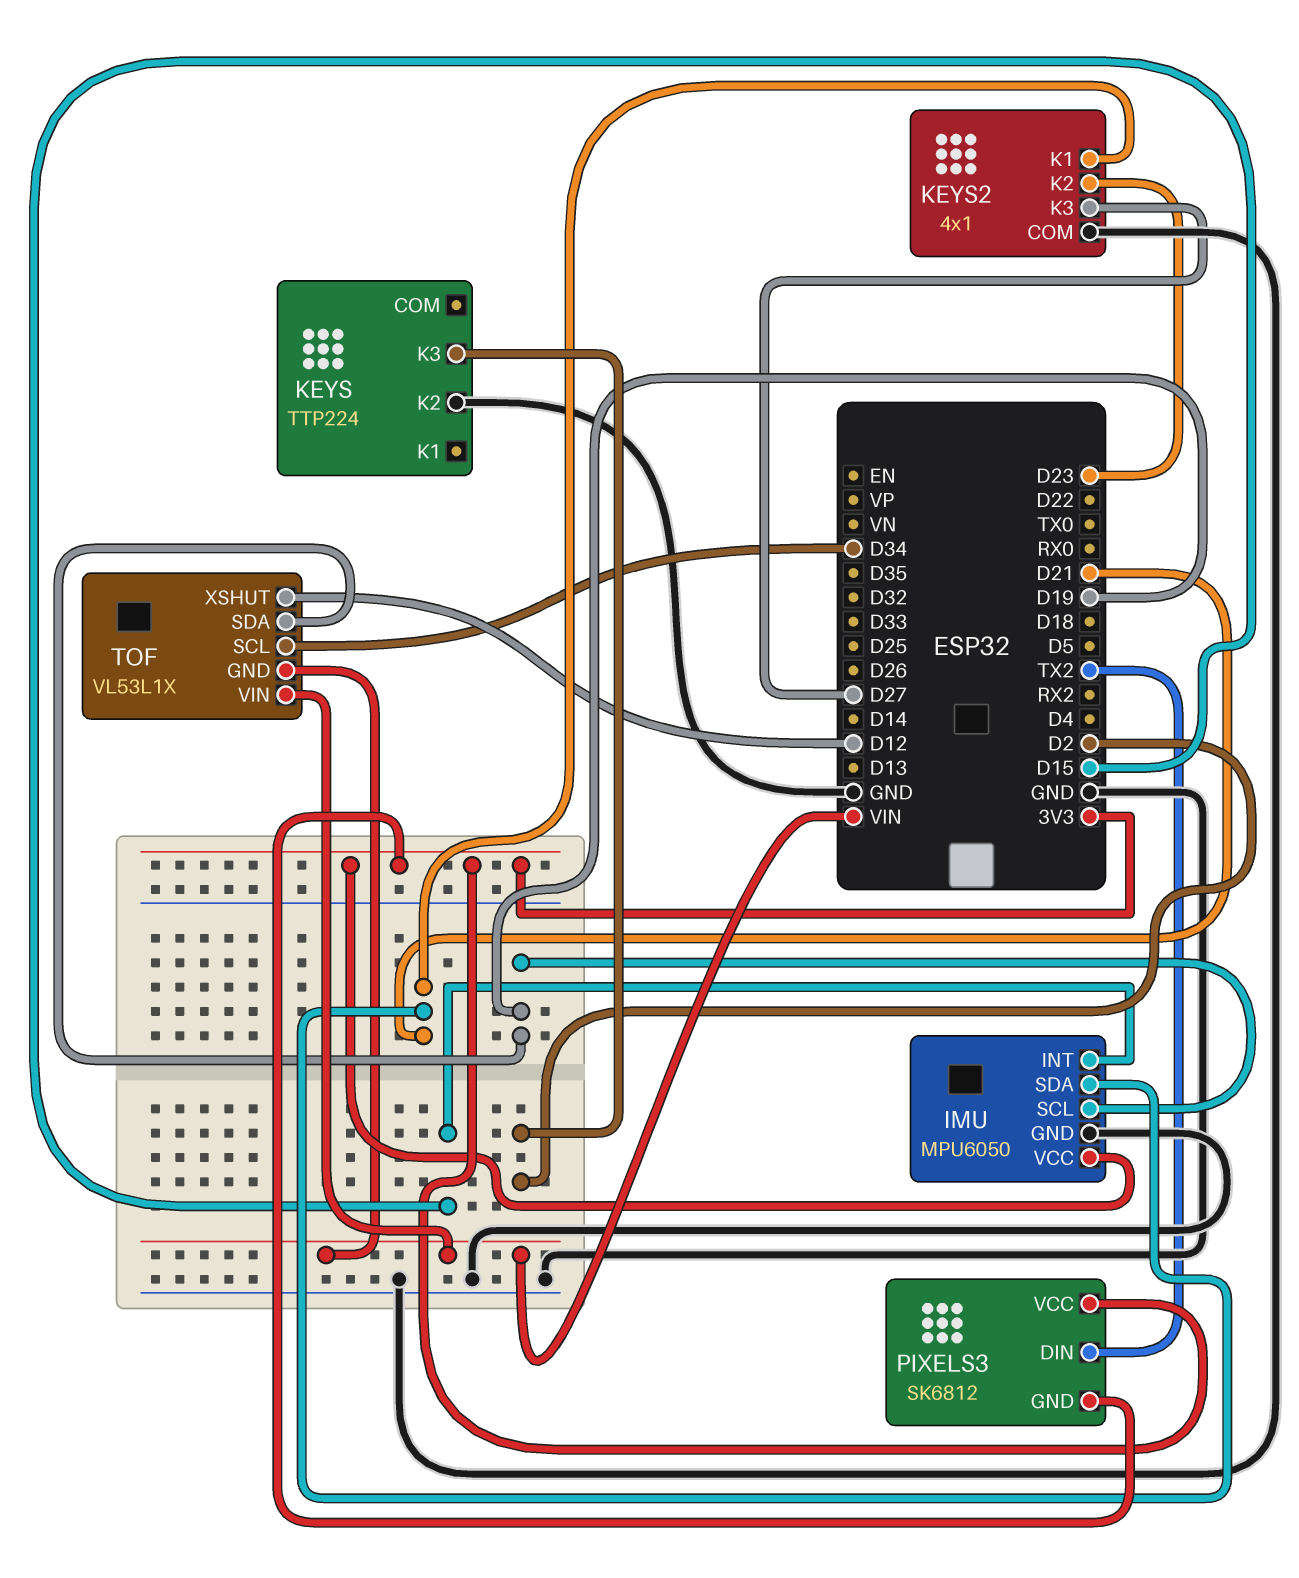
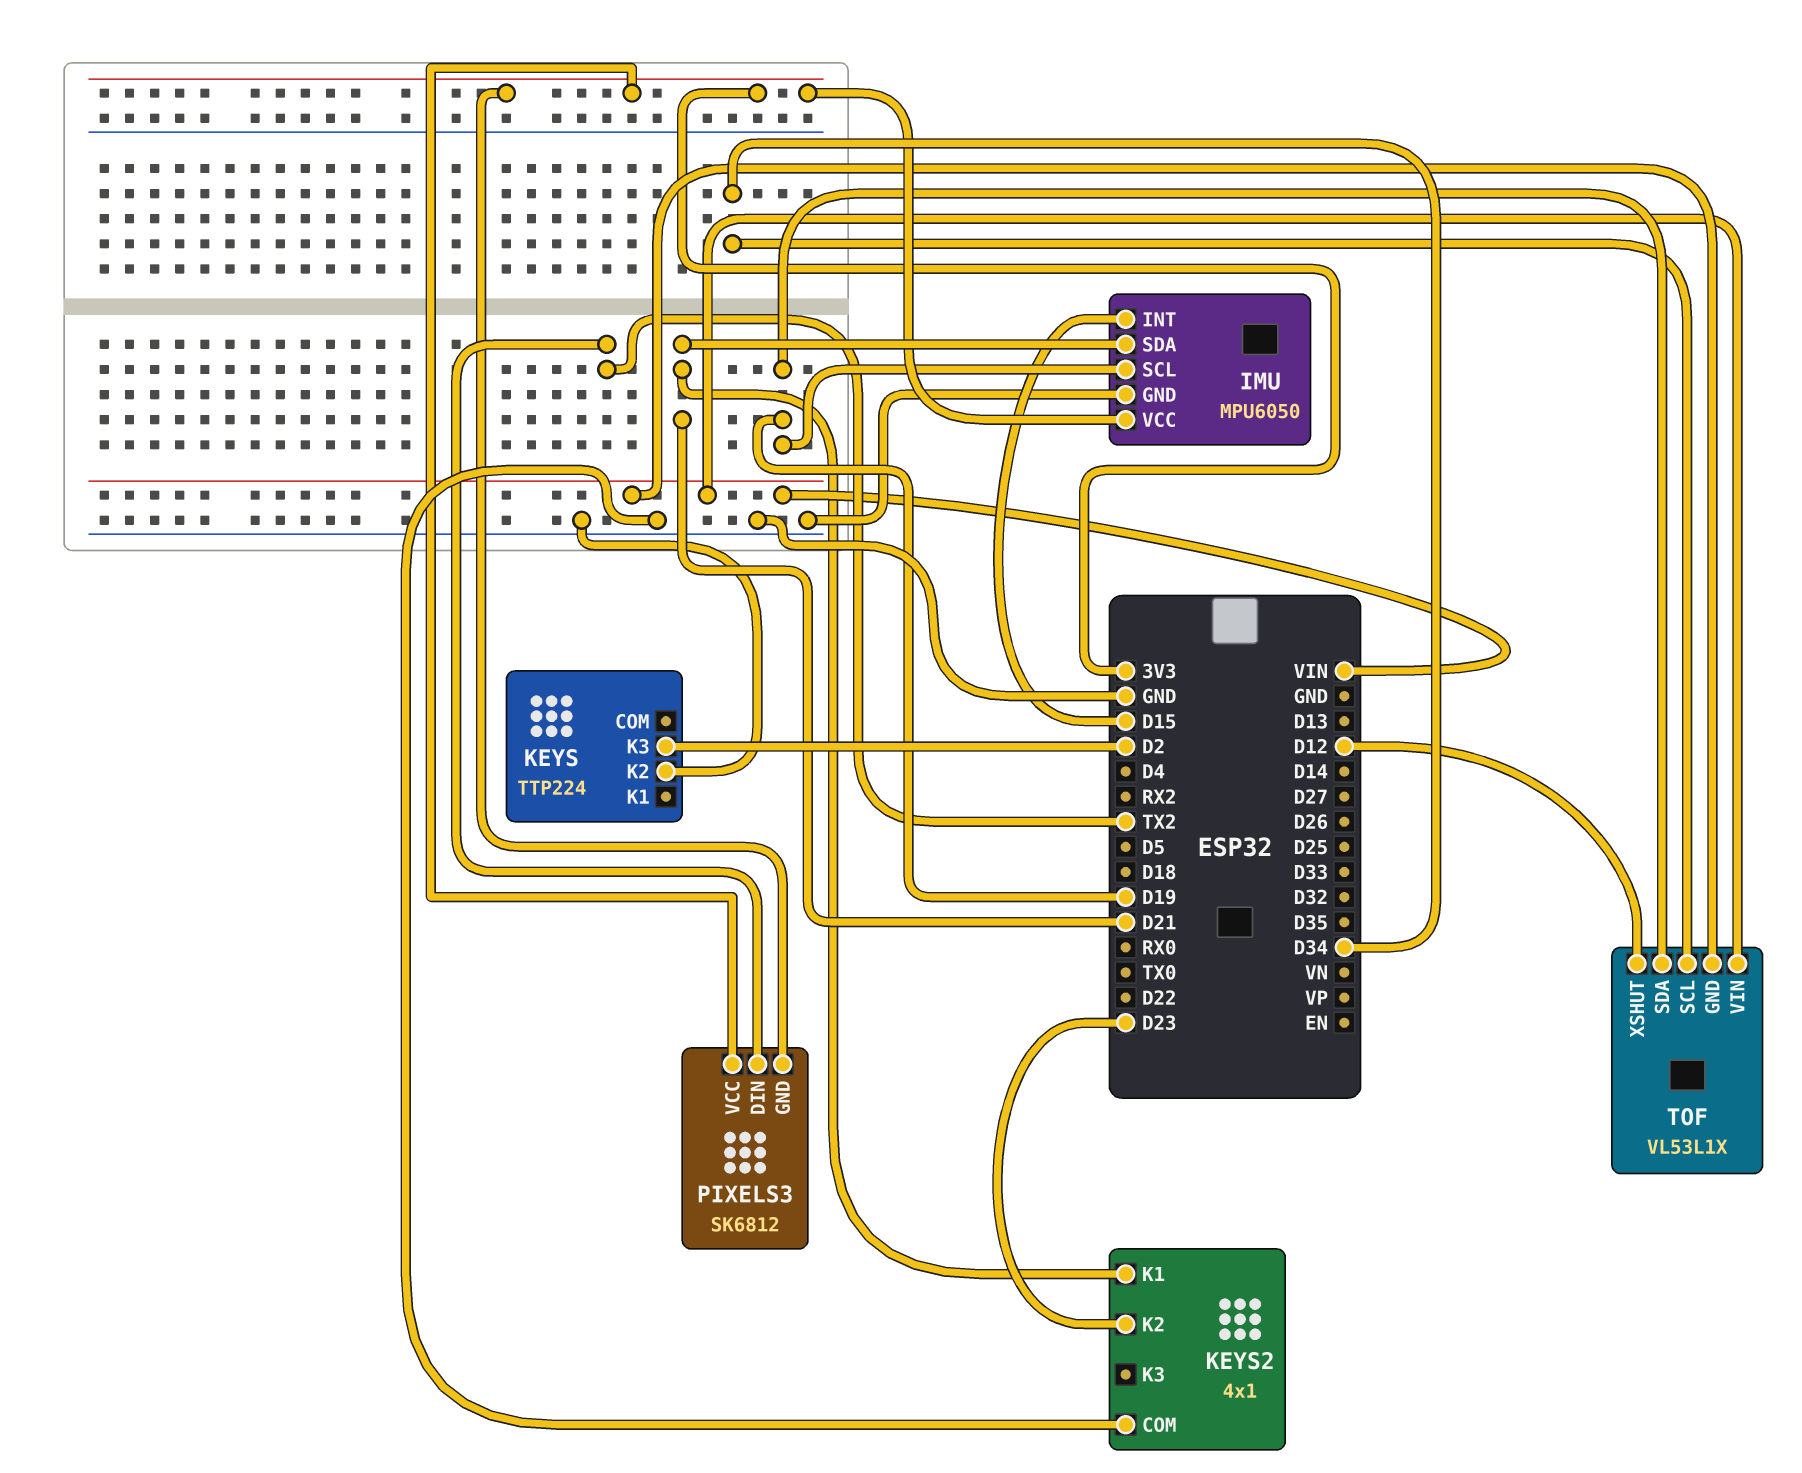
KEYS2 pin K3: D27 -> none

